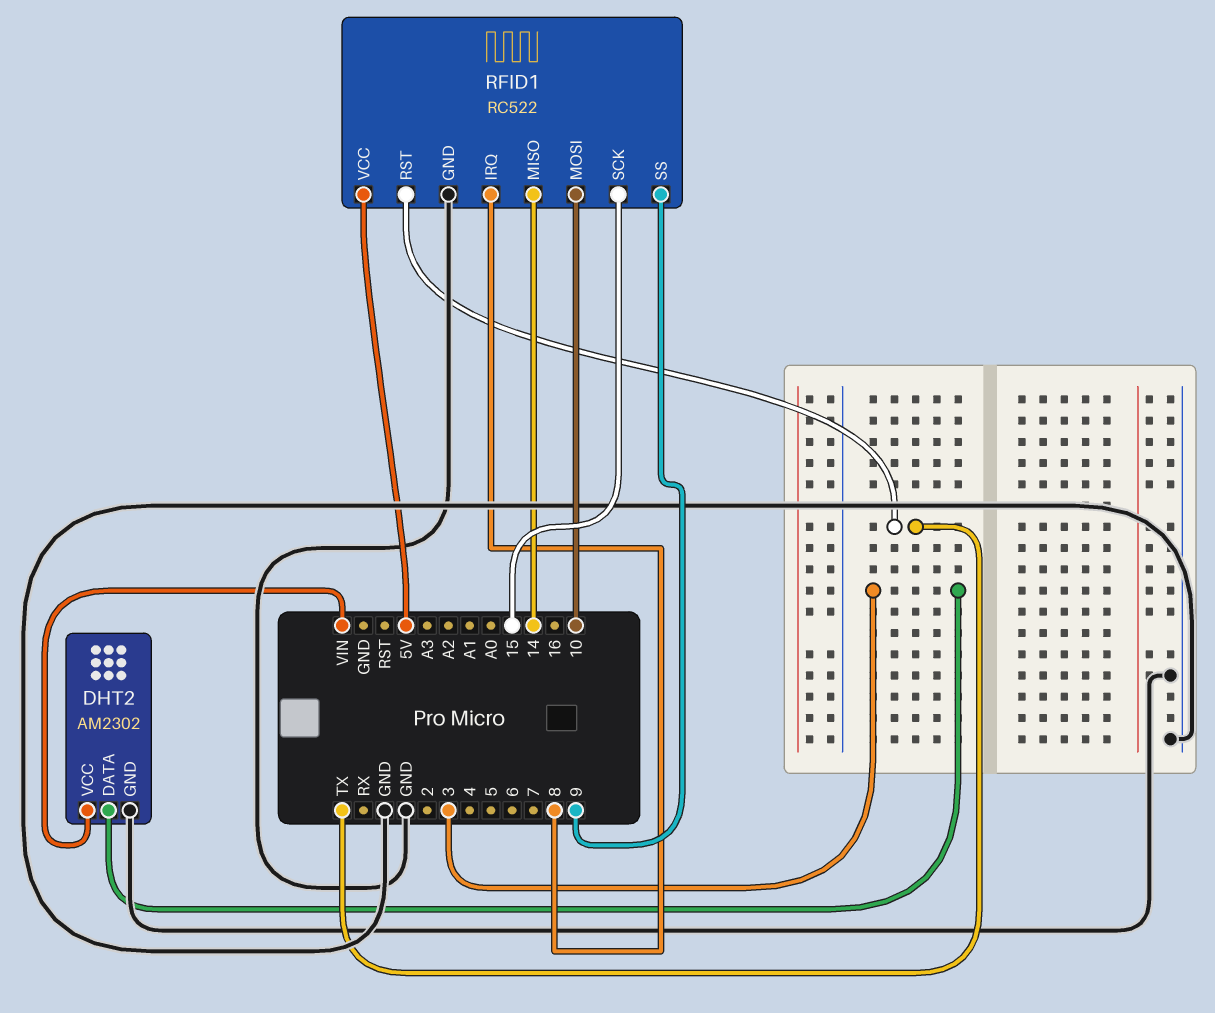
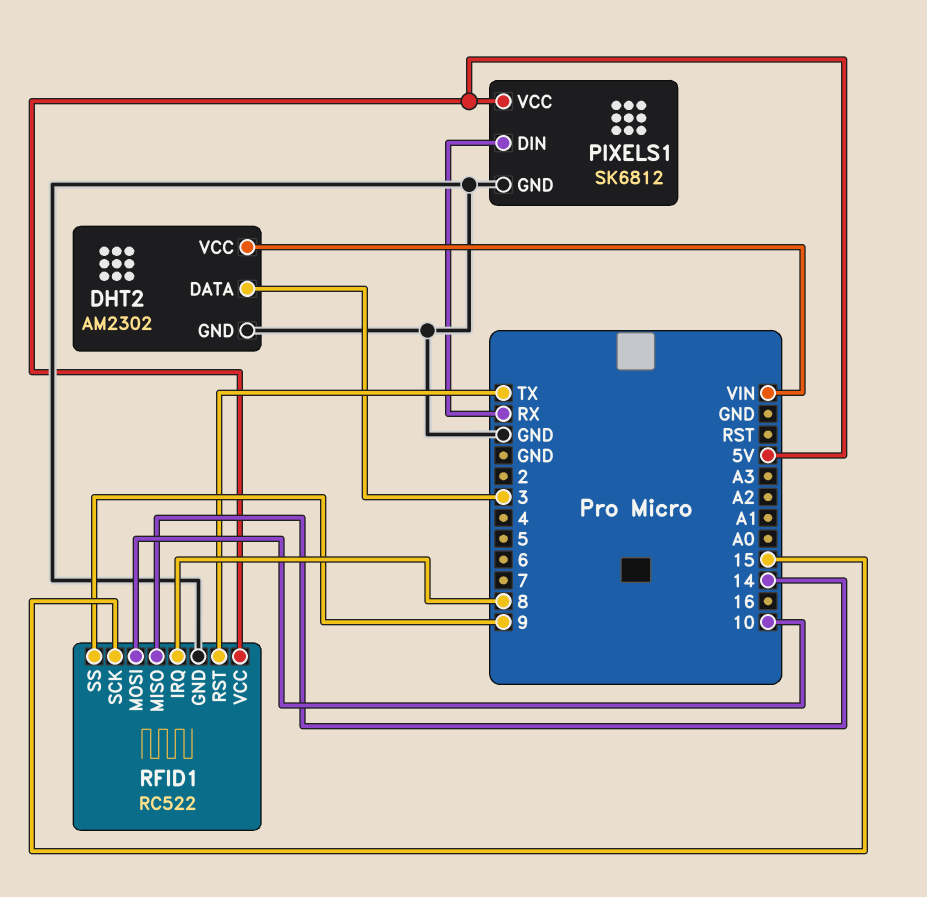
PIXELS1: none -> SK6812
PIXELS1 pin DIN: none -> RX
PIXELS1 pin GND: none -> GND
PIXELS1 pin VCC: none -> 5V

